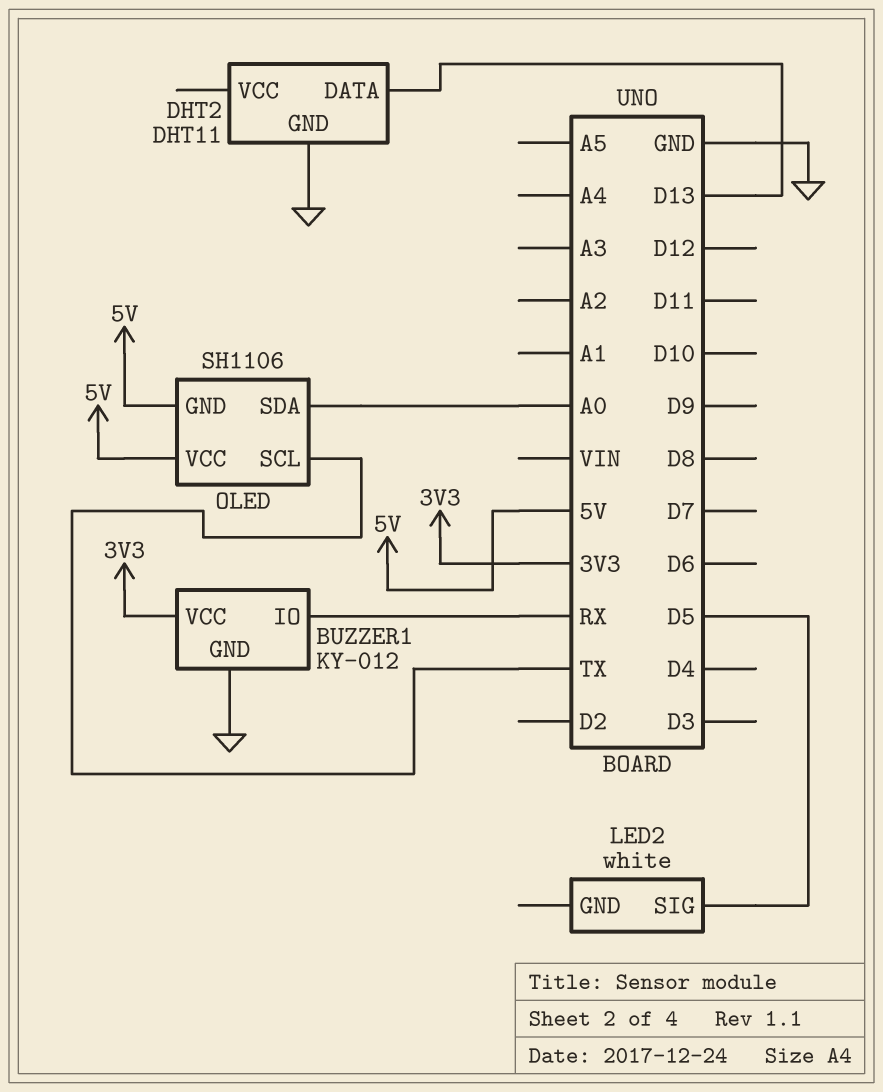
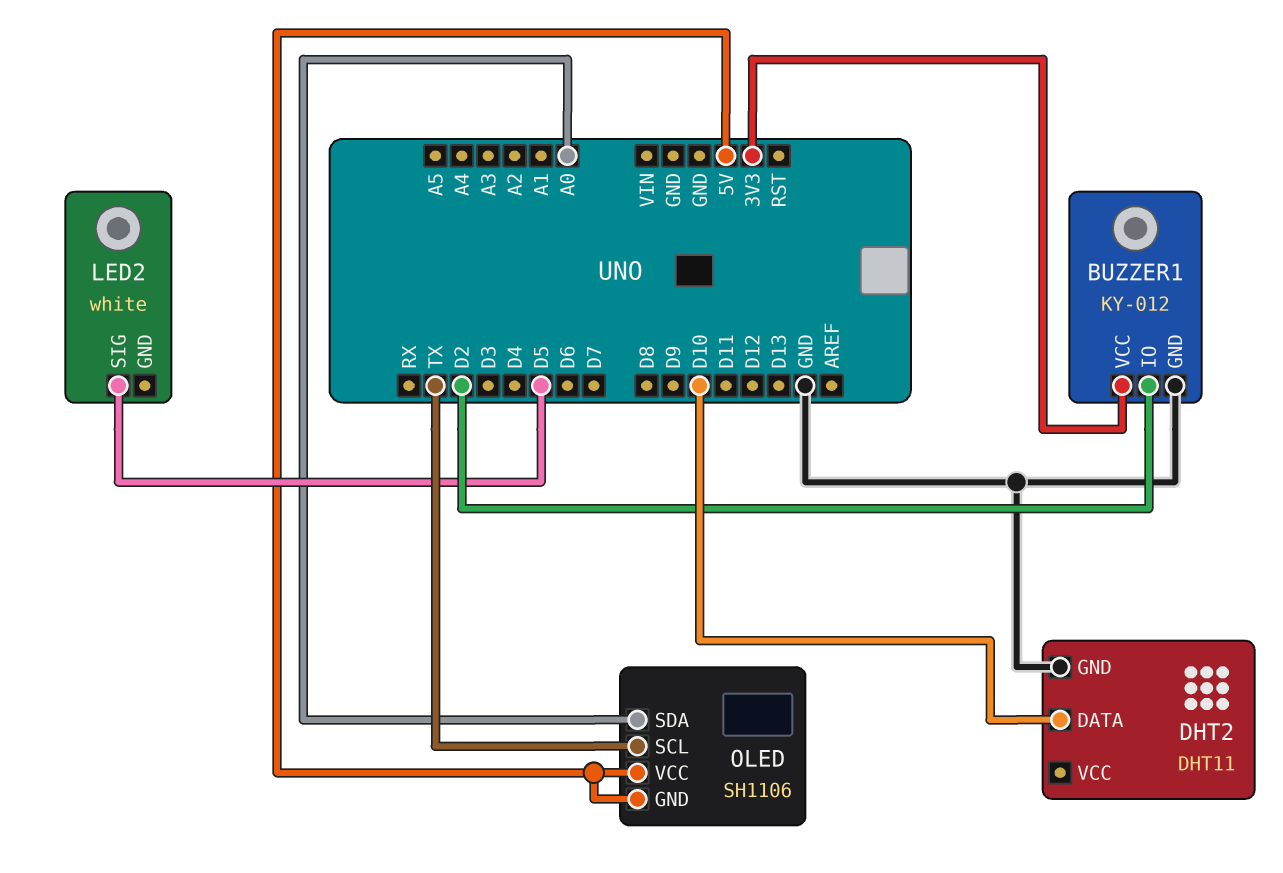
BUZZER1 pin IO: RX -> D2
DHT2 pin DATA: D13 -> D10

